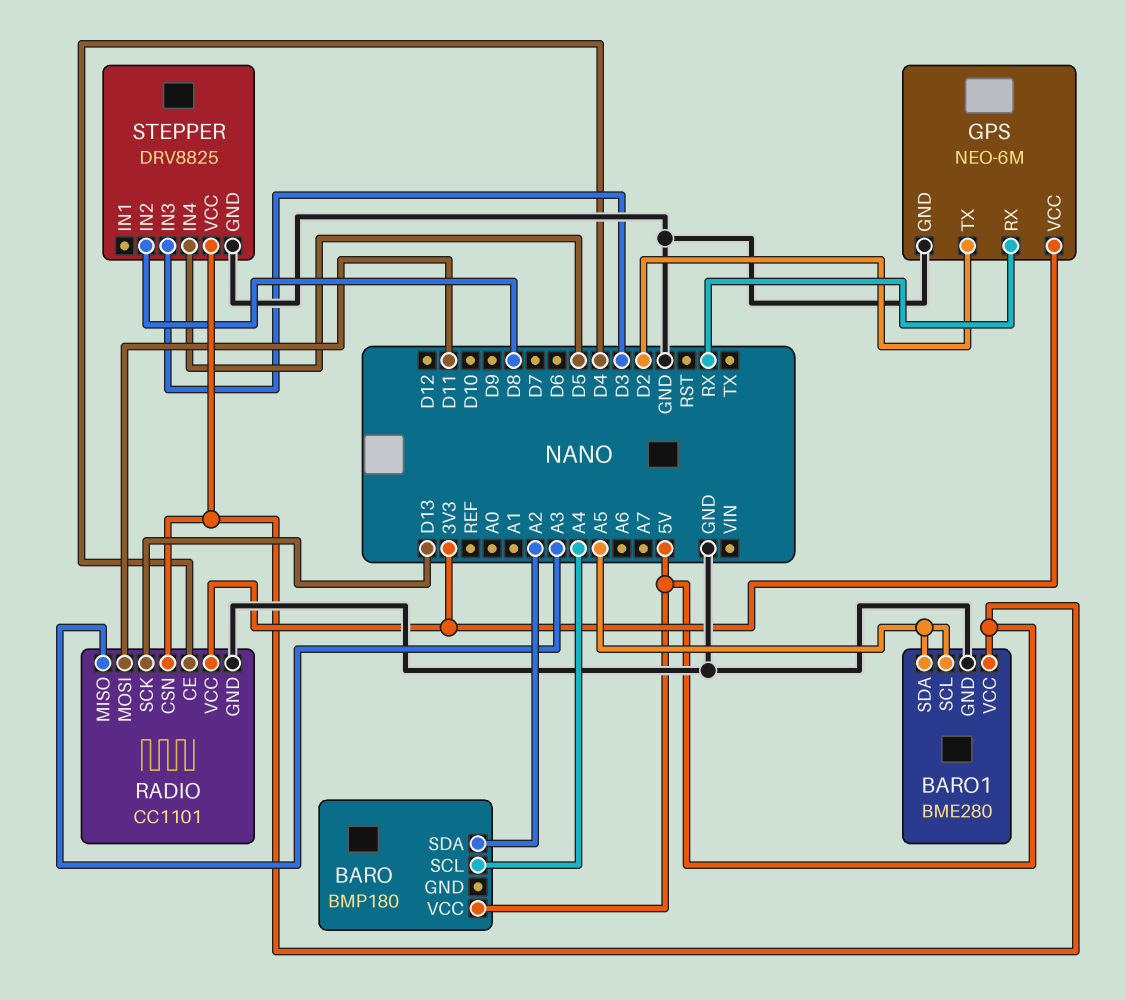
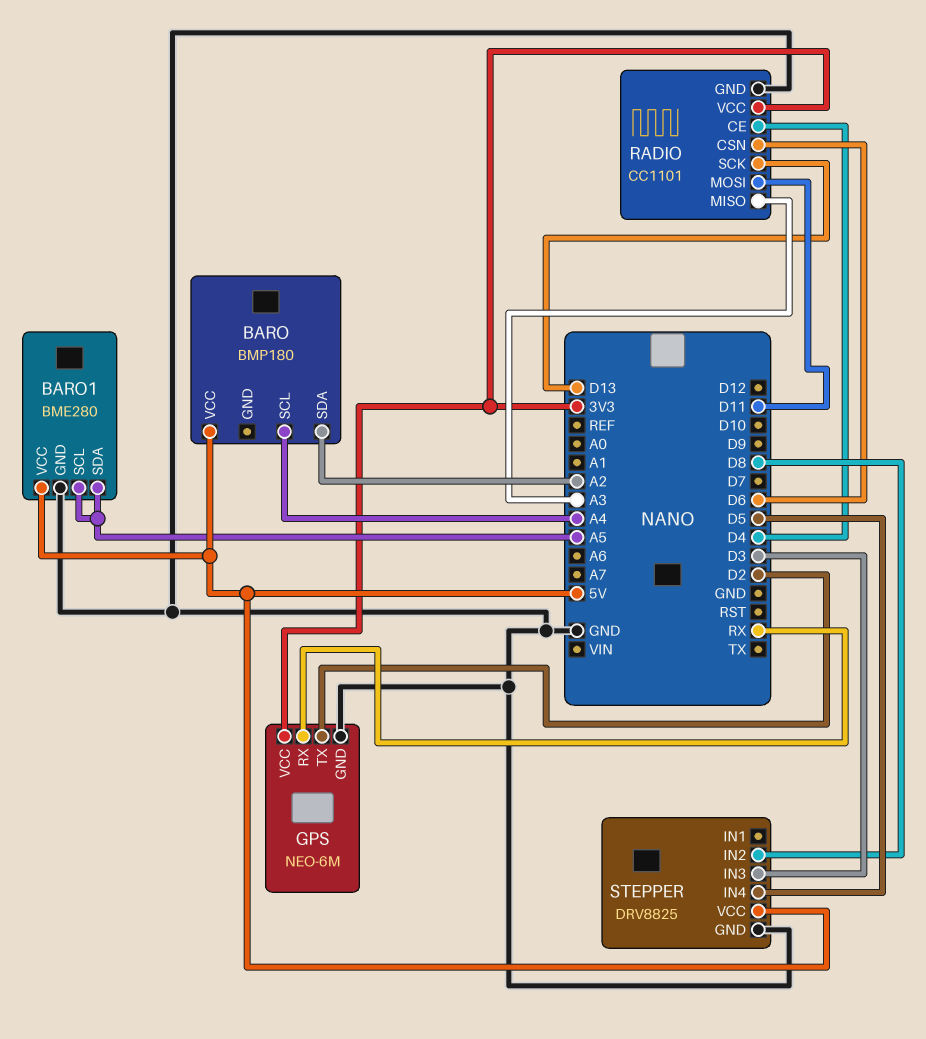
RADIO pin CSN: 5V -> D6

